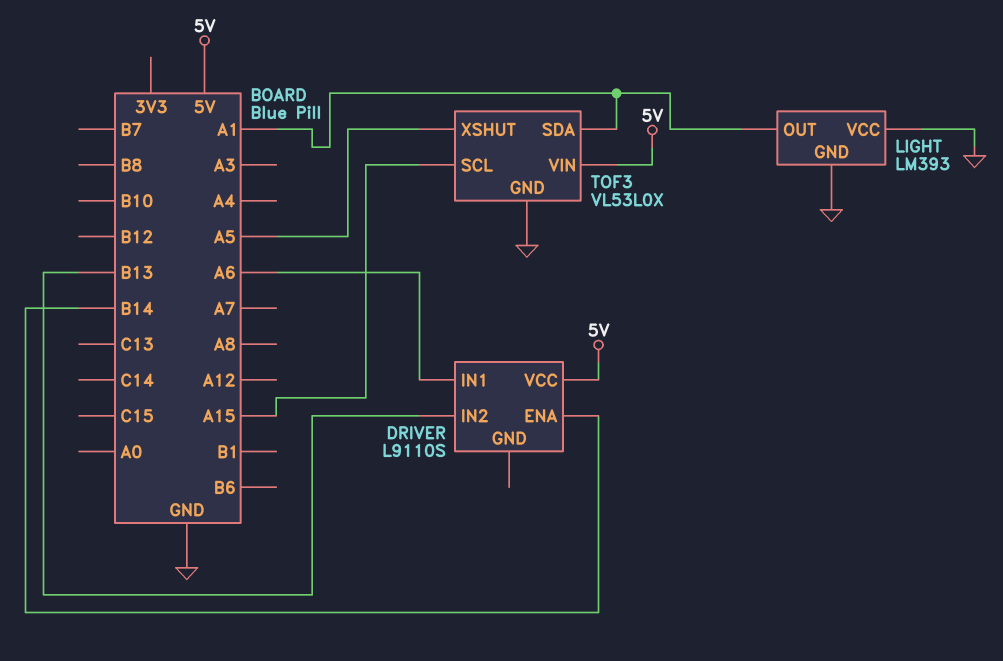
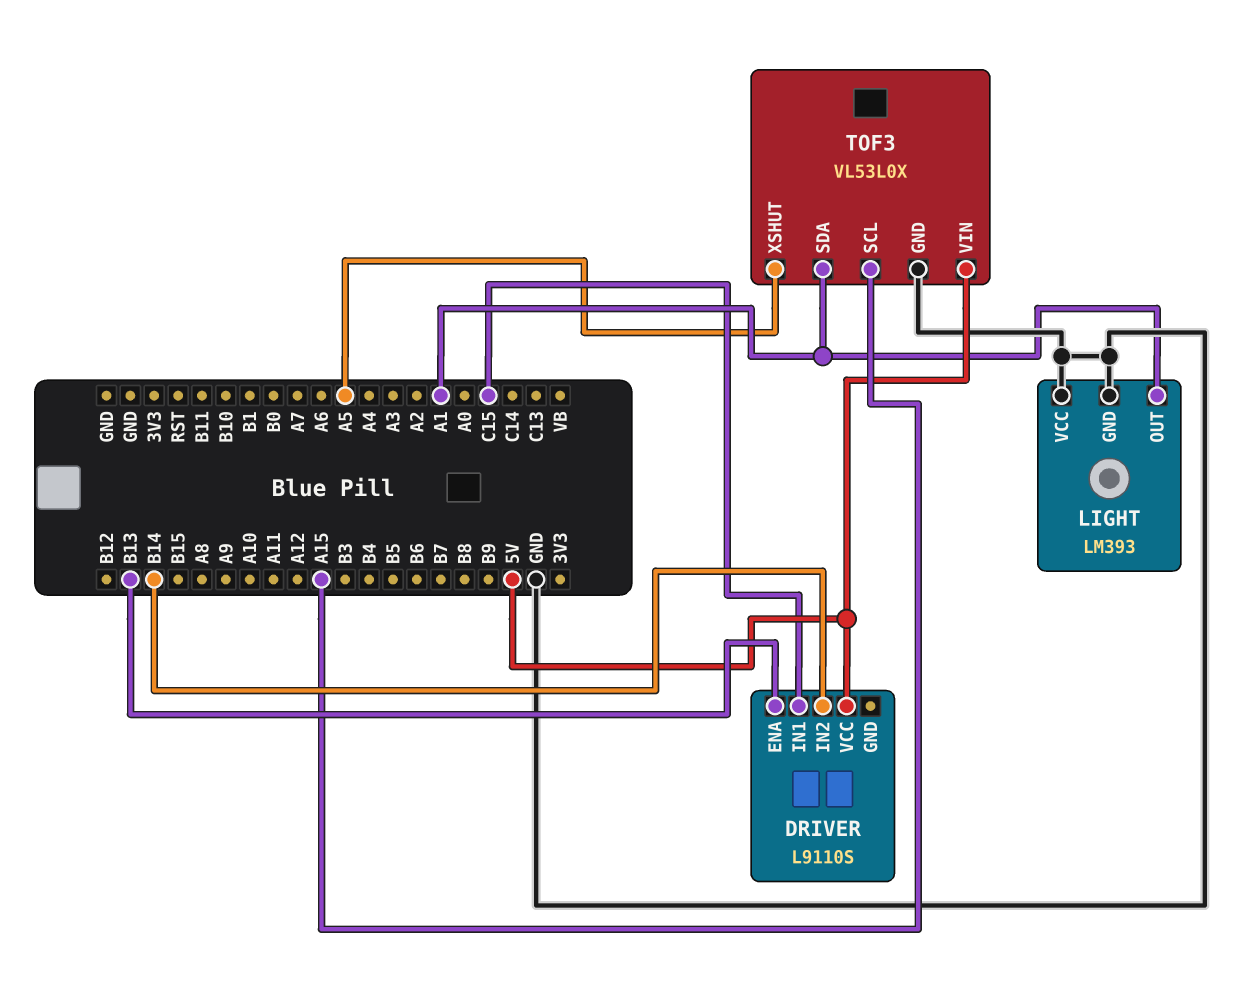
DRIVER pin ENA: B14 -> B13
DRIVER pin IN1: A6 -> C15
DRIVER pin IN2: B13 -> B14

